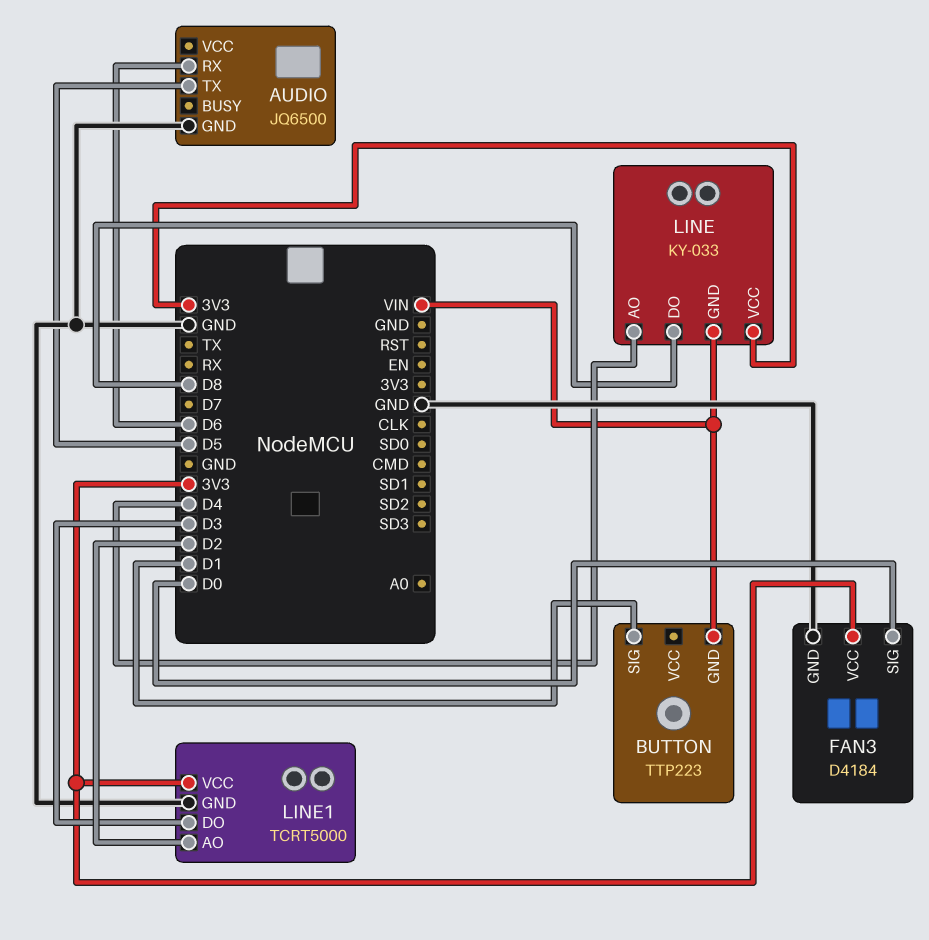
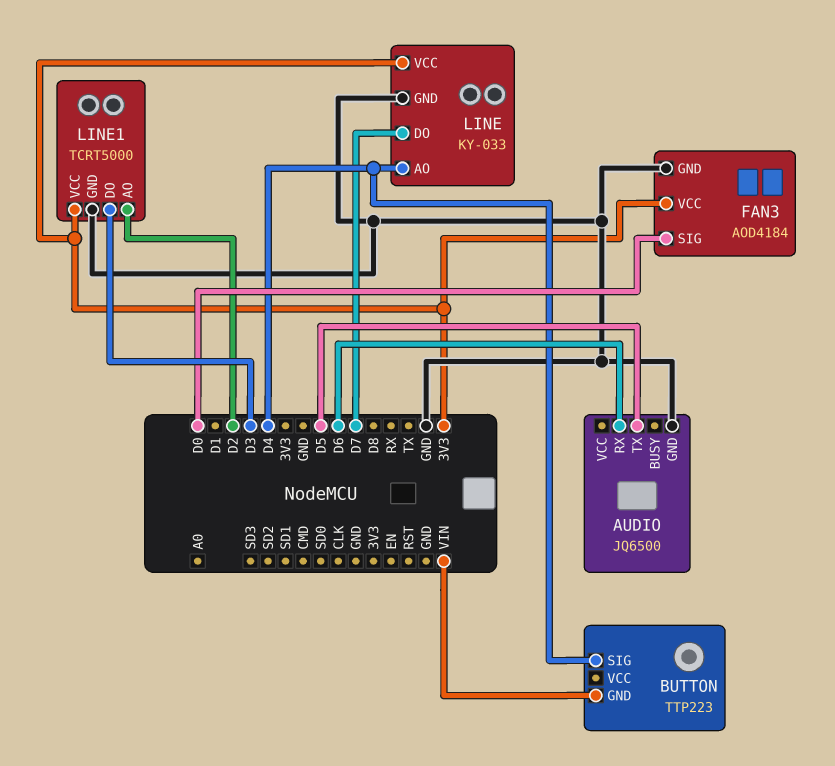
BUTTON pin SIG: D1 -> D4
FAN3: D4184 -> AOD4184
LINE pin DO: D8 -> D7
LINE pin GND: VIN -> GND

